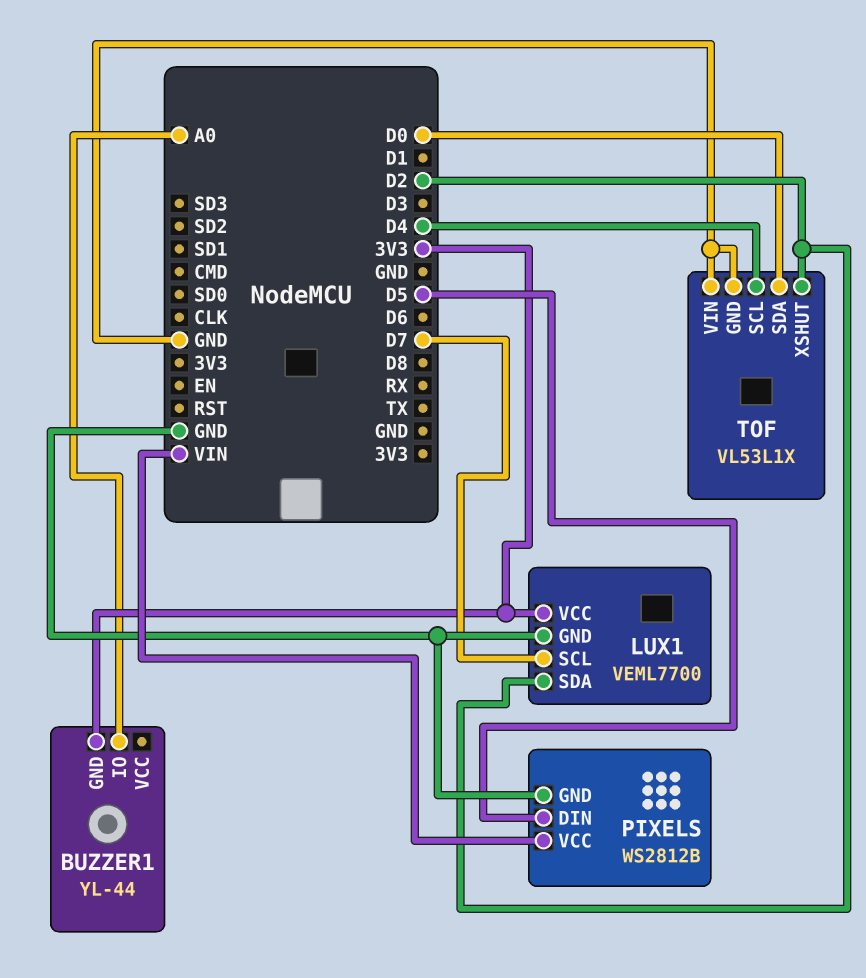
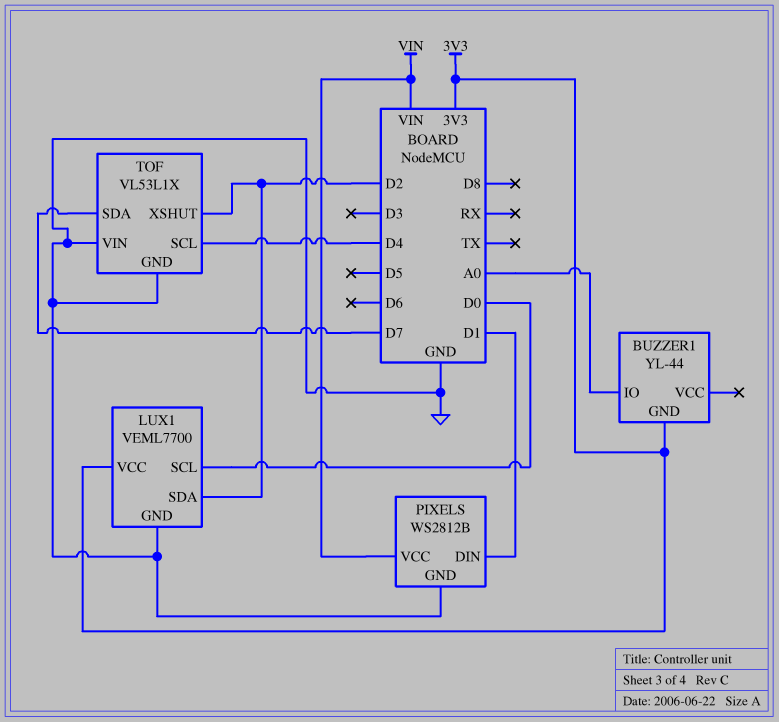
LUX1 pin SCL: D7 -> D0
PIXELS pin DIN: D5 -> D1
TOF pin SDA: D0 -> D7

